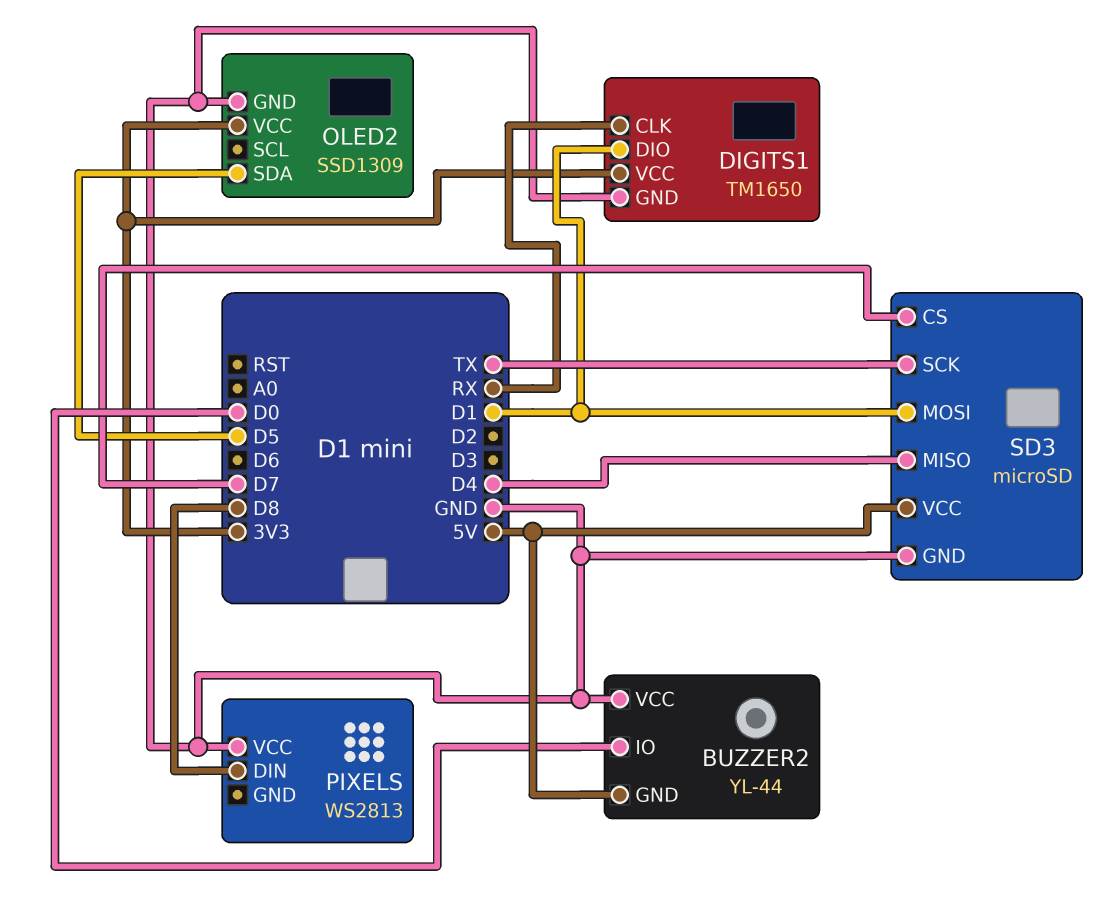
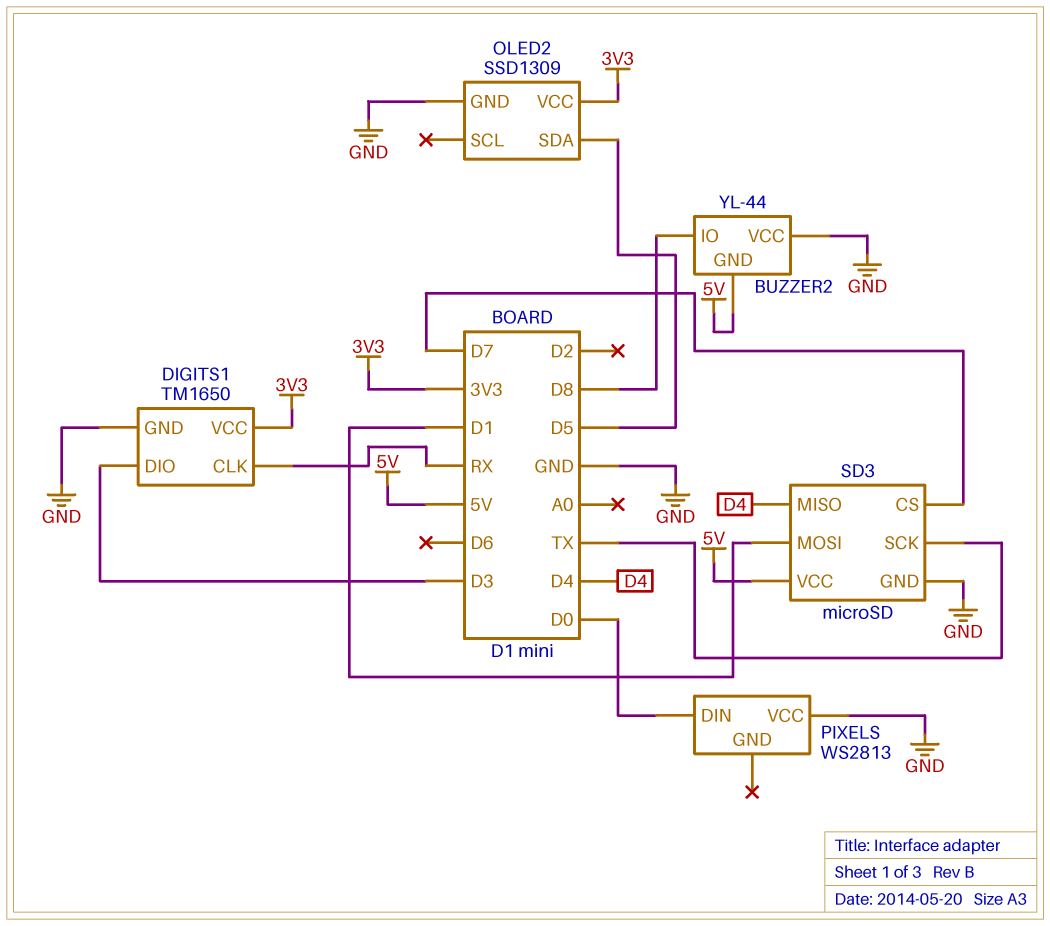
BUZZER2 pin IO: D0 -> D8
DIGITS1 pin DIO: D1 -> D3
PIXELS pin DIN: D8 -> D0

